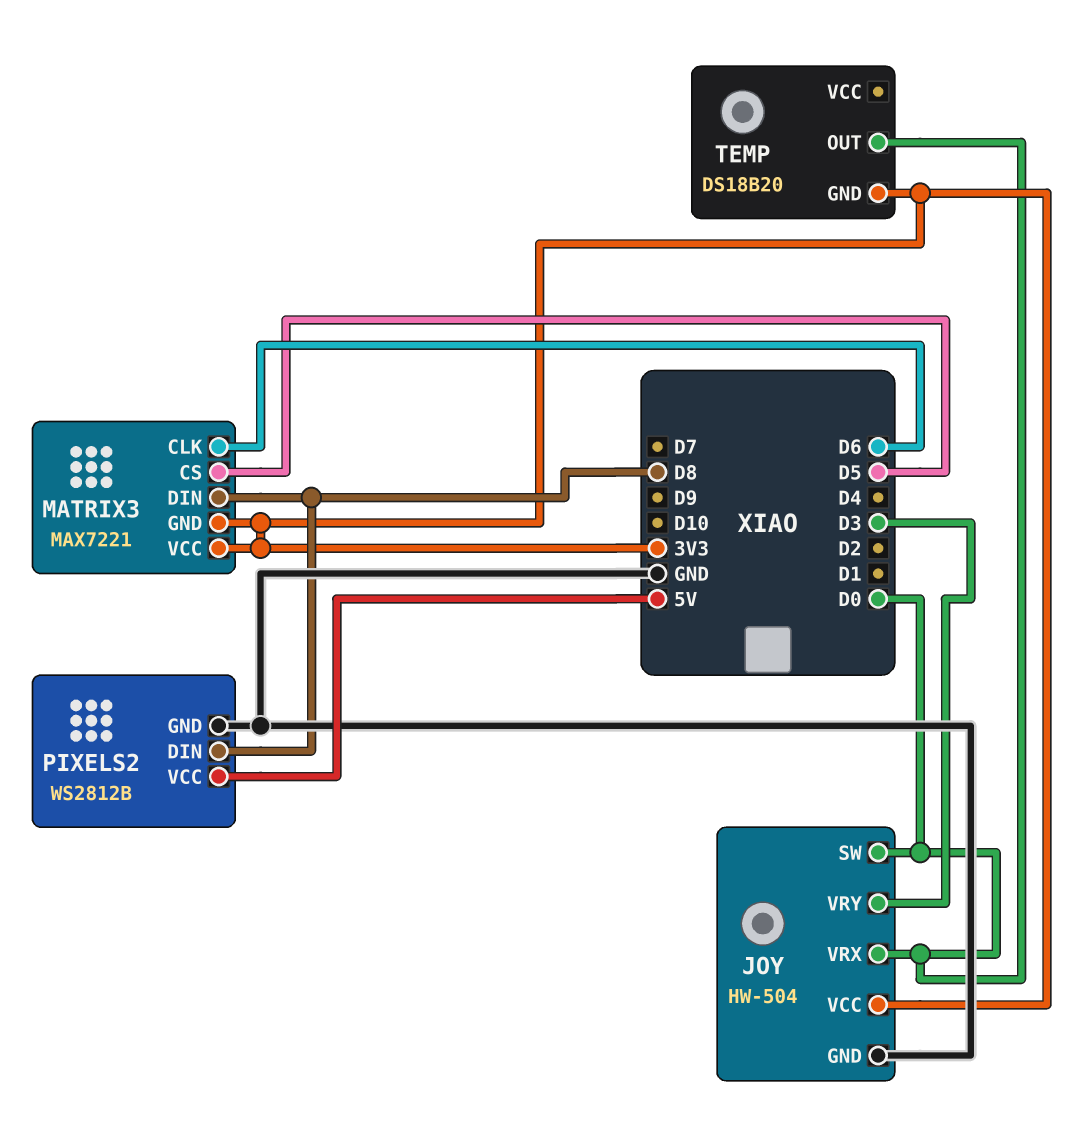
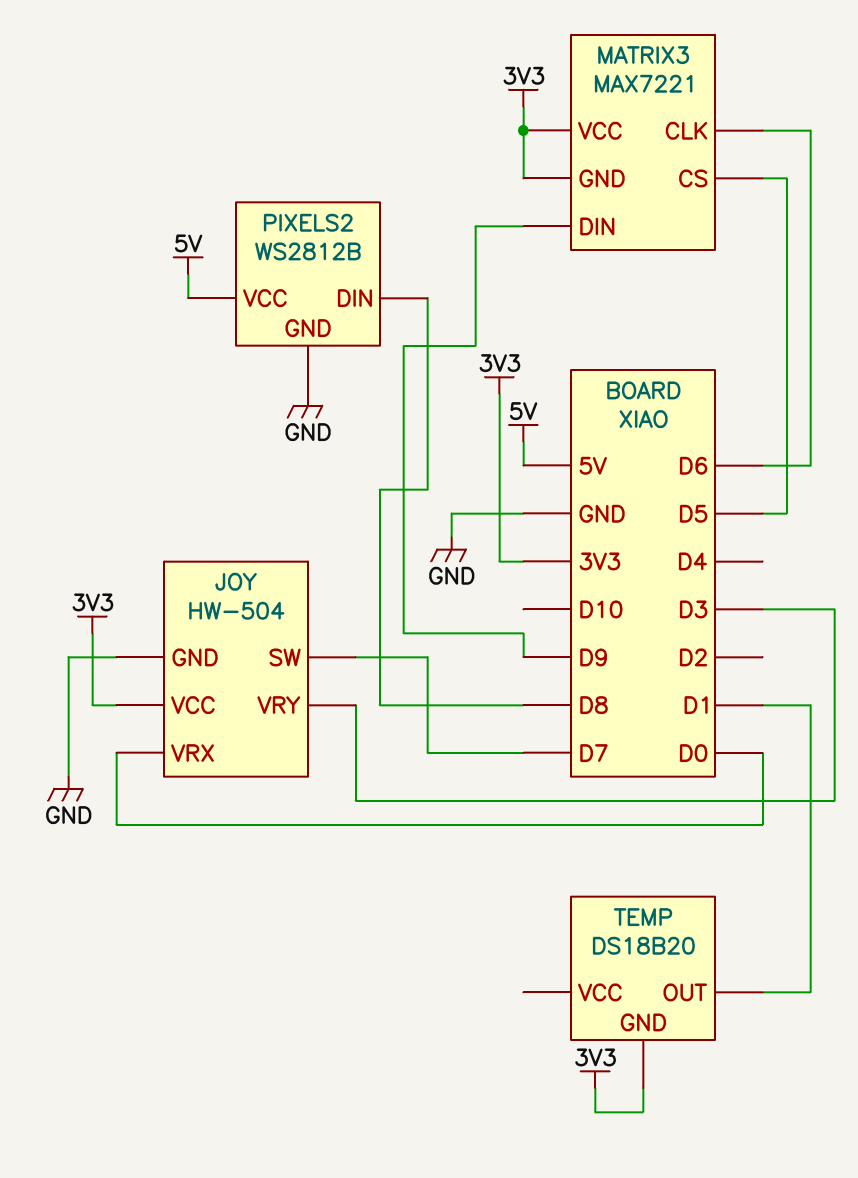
JOY pin SW: D0 -> D7
MATRIX3 pin DIN: D8 -> D9
TEMP pin OUT: D0 -> D1

